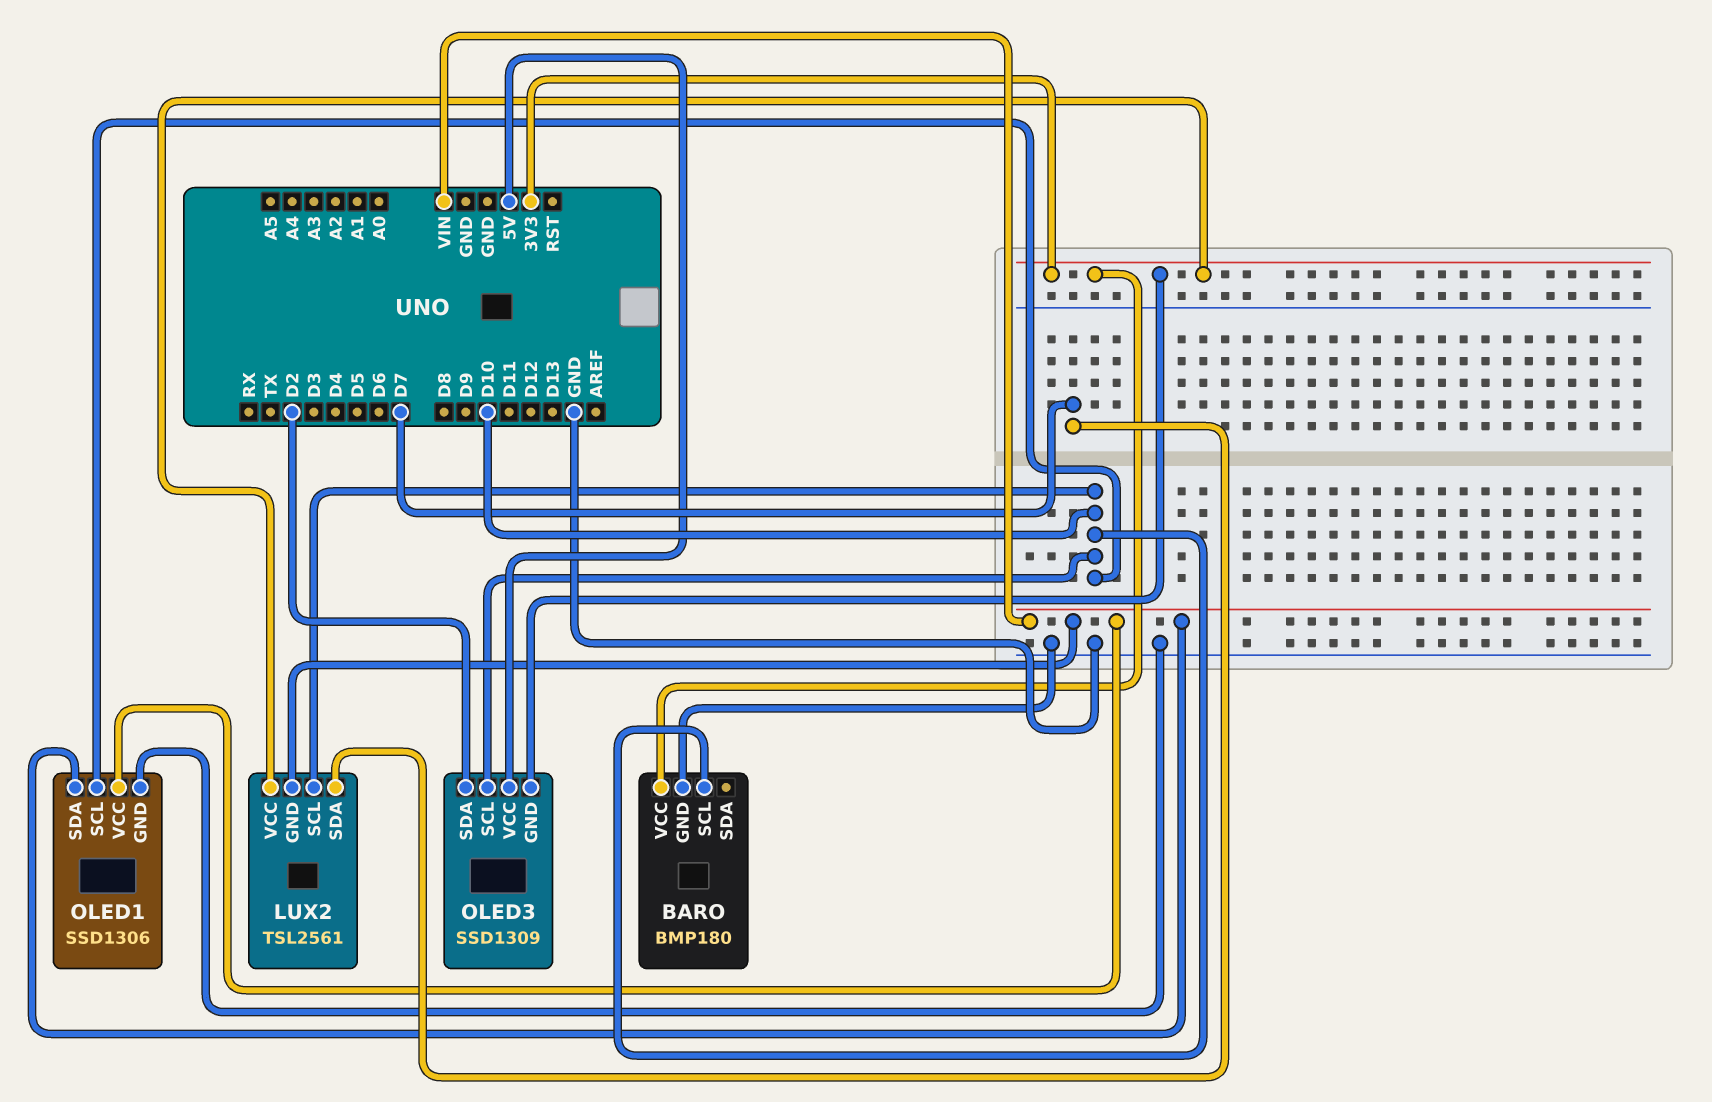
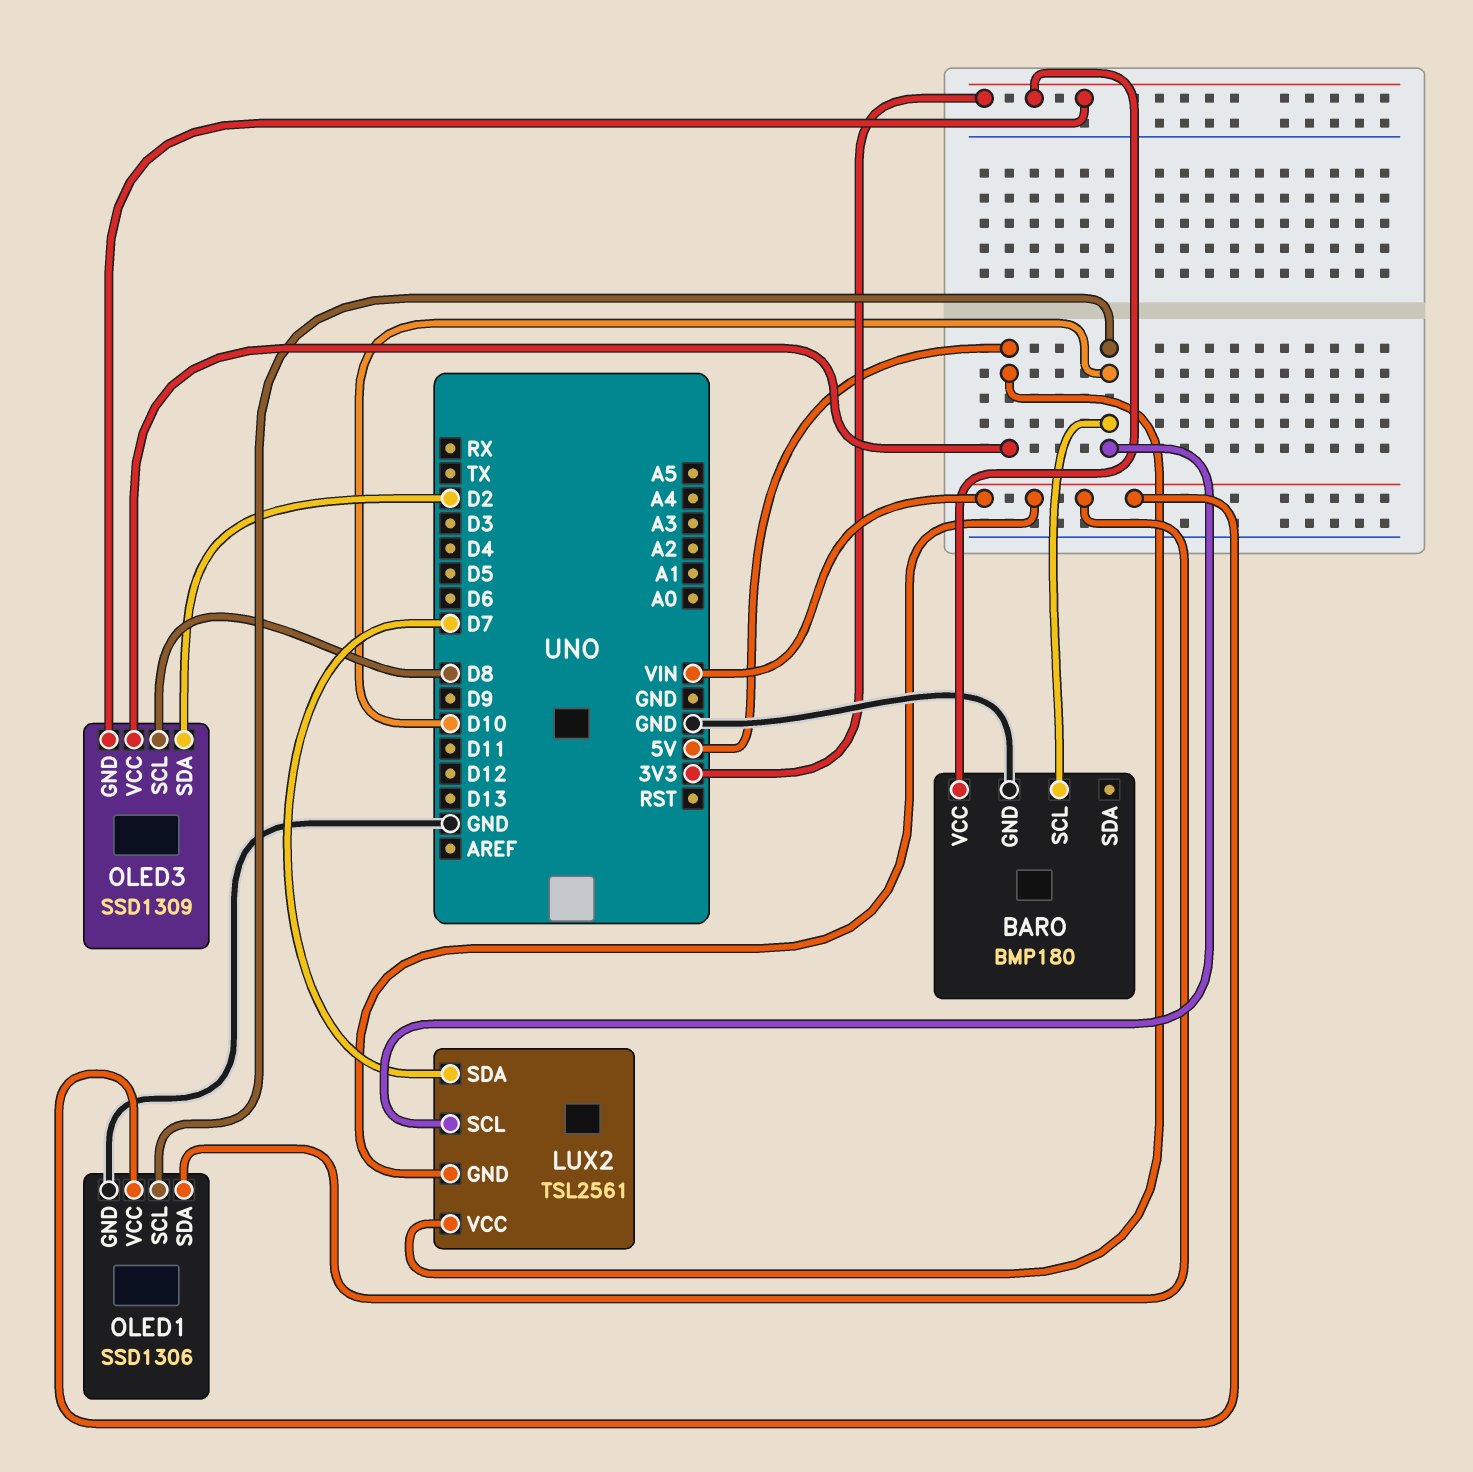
LUX2 pin VCC: 3V3 -> 5V
OLED3 pin SCL: D10 -> D8

